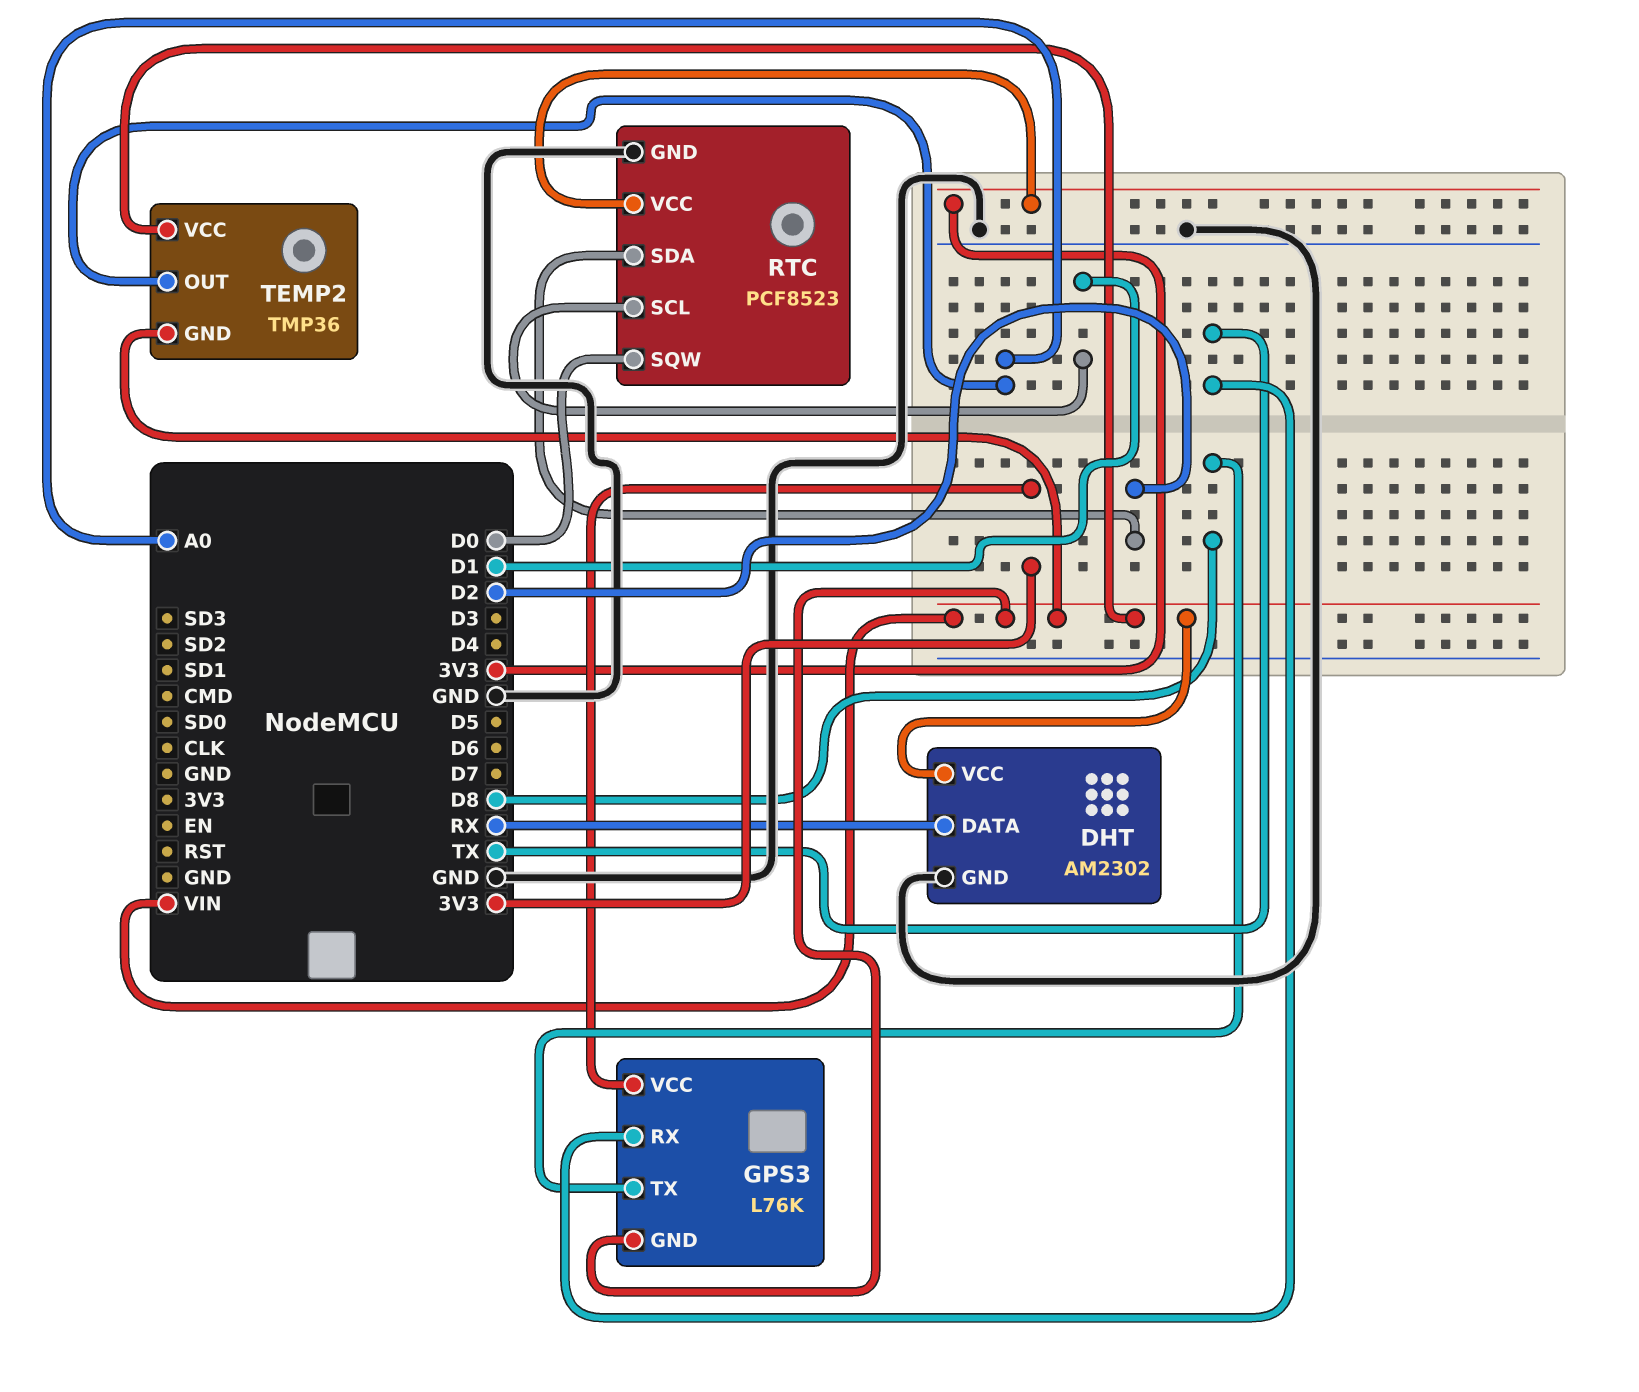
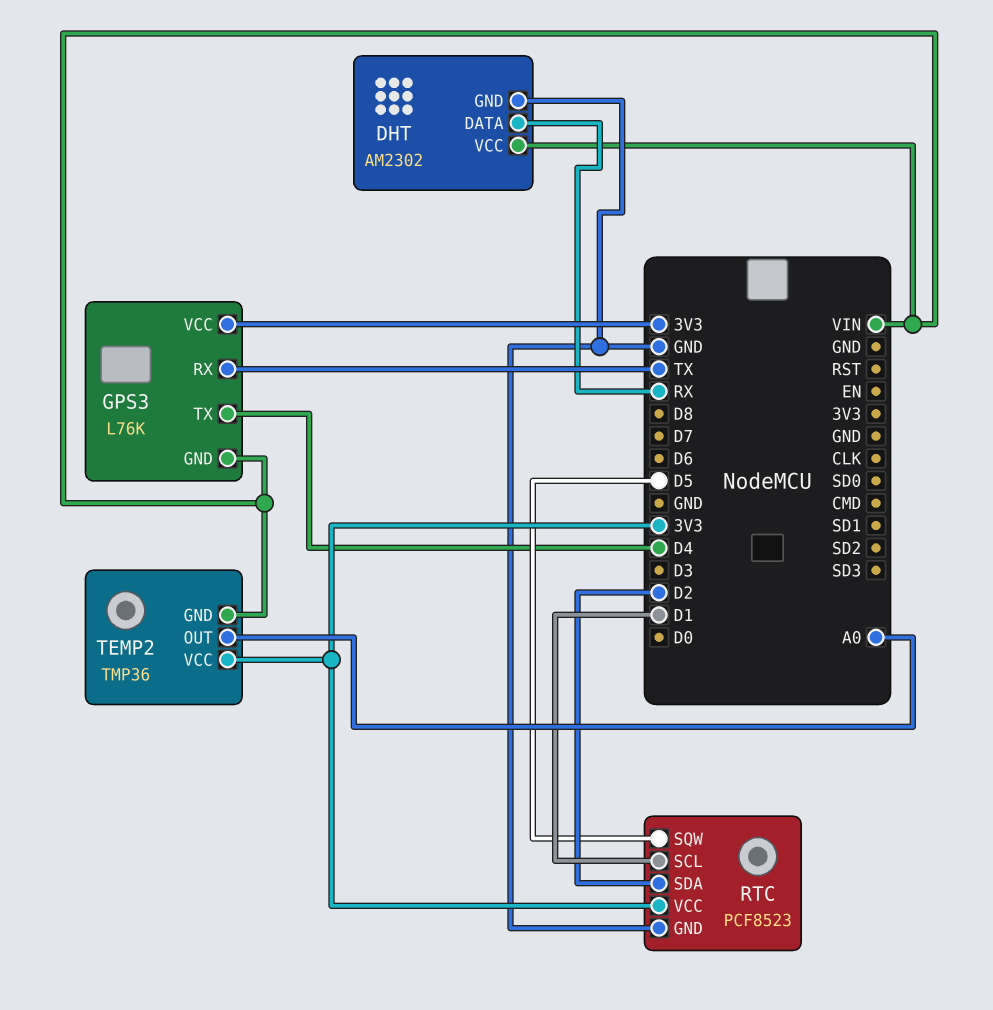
GPS3 pin TX: D8 -> D4
RTC pin SQW: D0 -> D5
TEMP2 pin VCC: VIN -> 3V3

